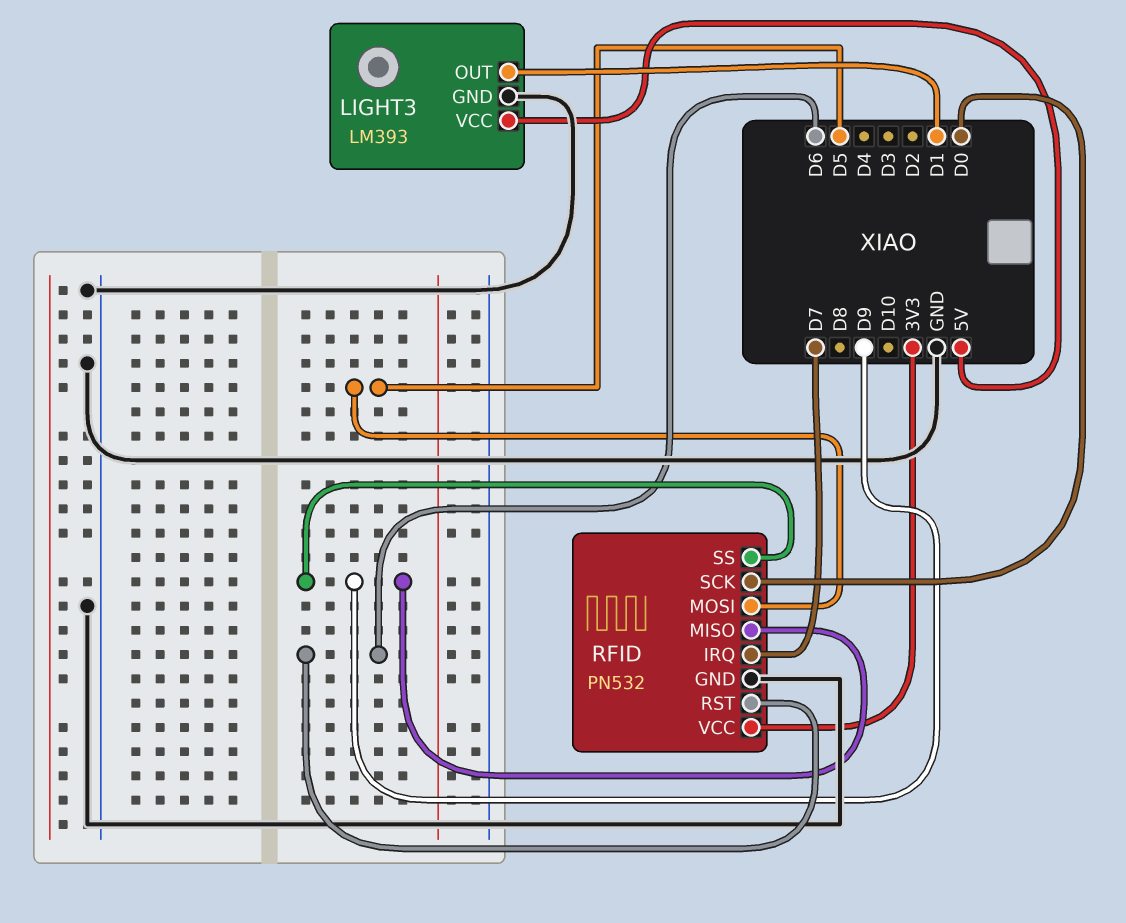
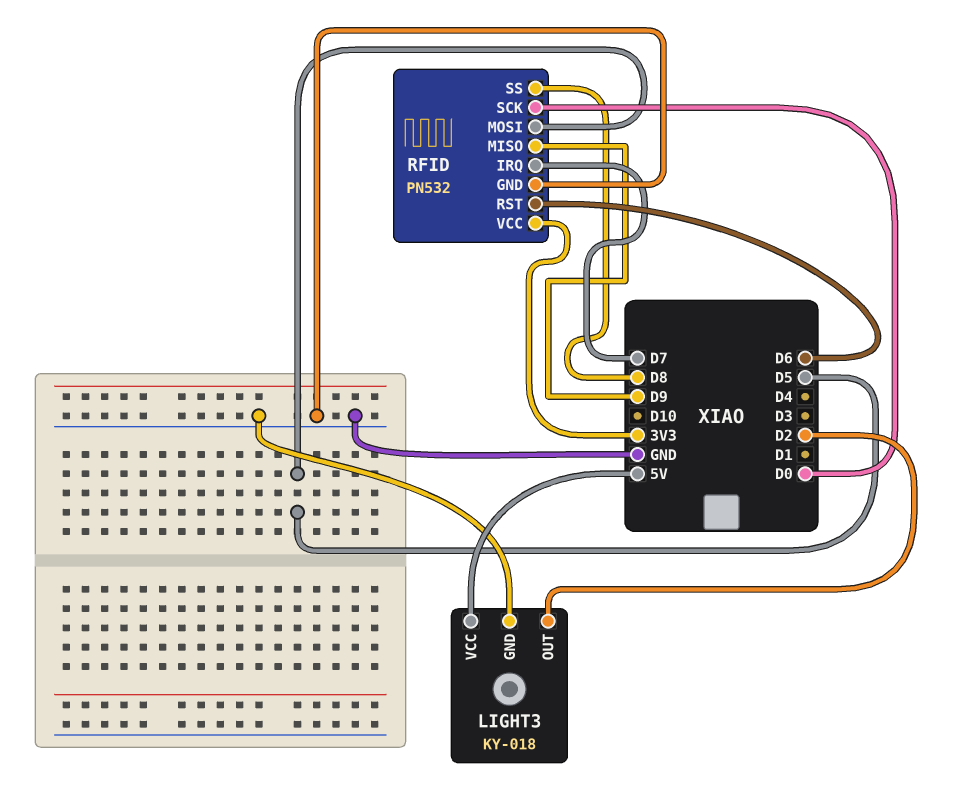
LIGHT3: LM393 -> KY-018
LIGHT3 pin OUT: D1 -> D2
RFID pin SS: D9 -> D8

